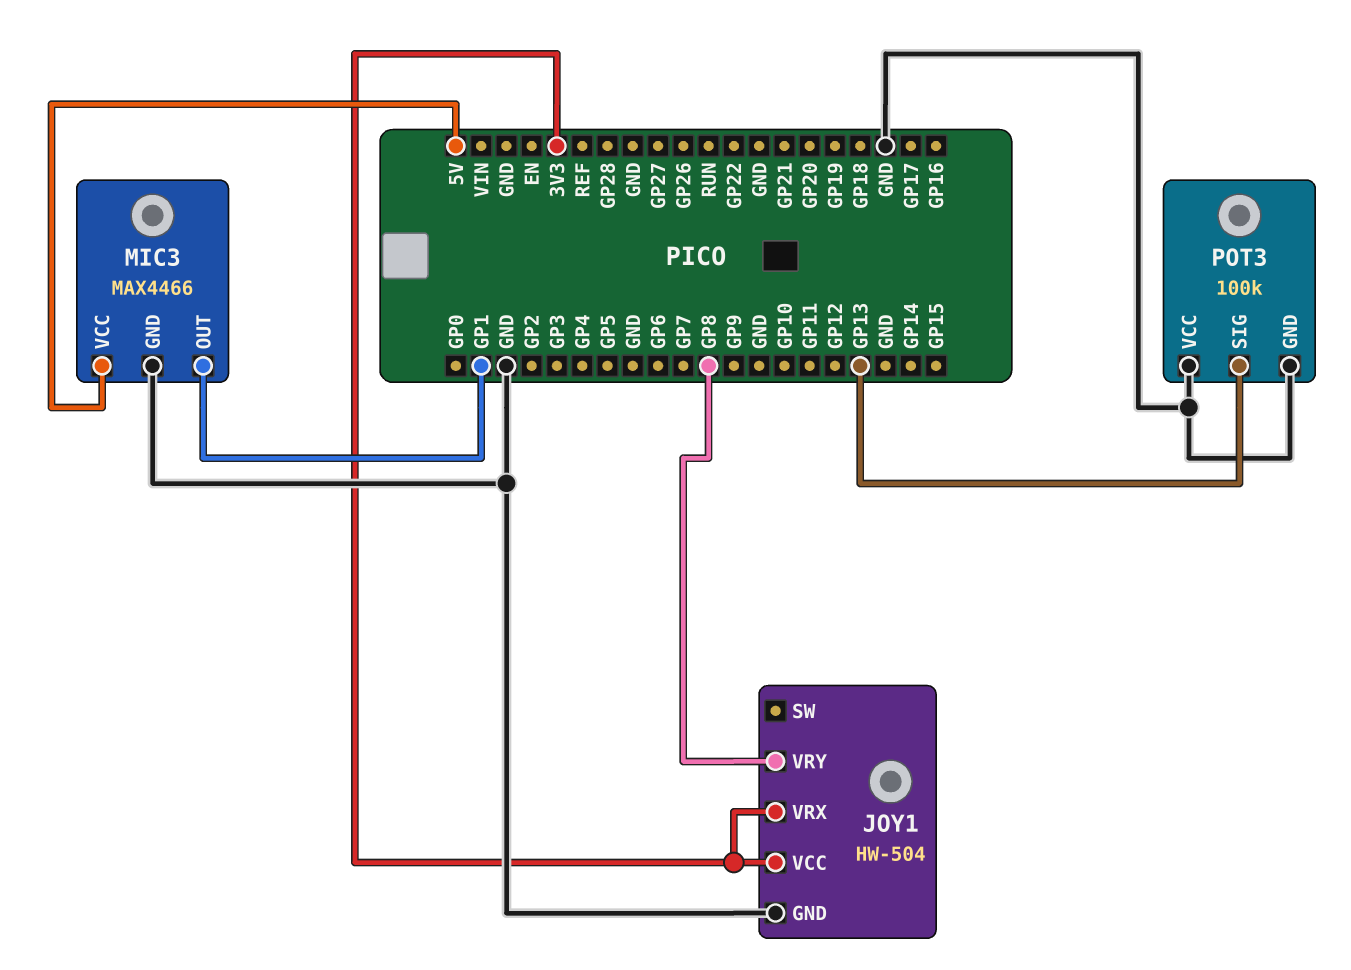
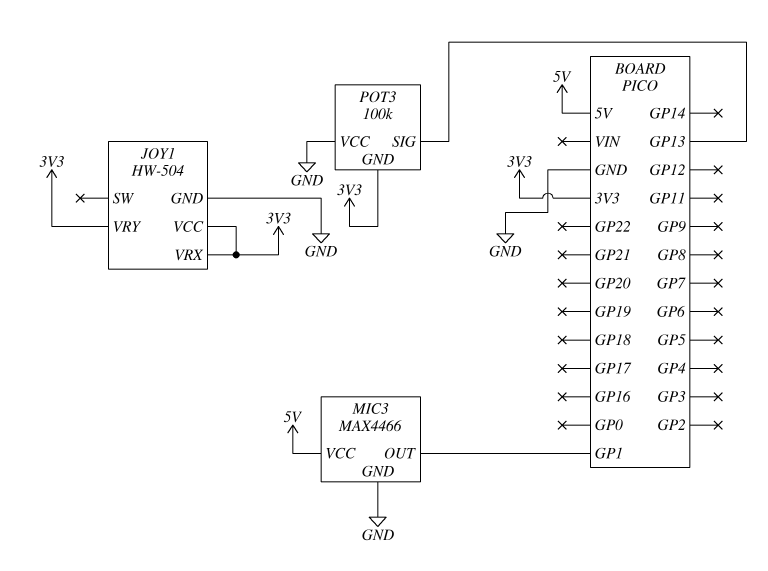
JOY1 pin VRY: GP8 -> 3V3
POT3 pin GND: GND -> 3V3

